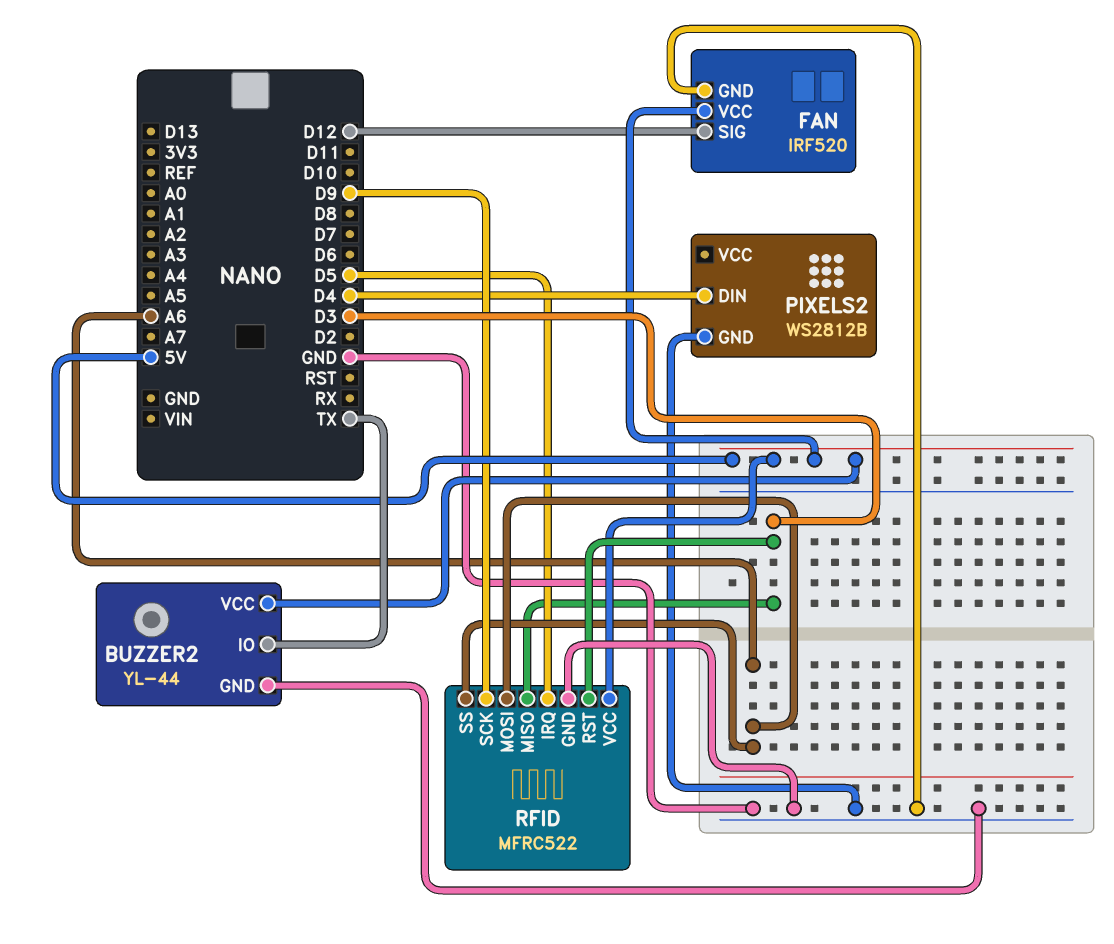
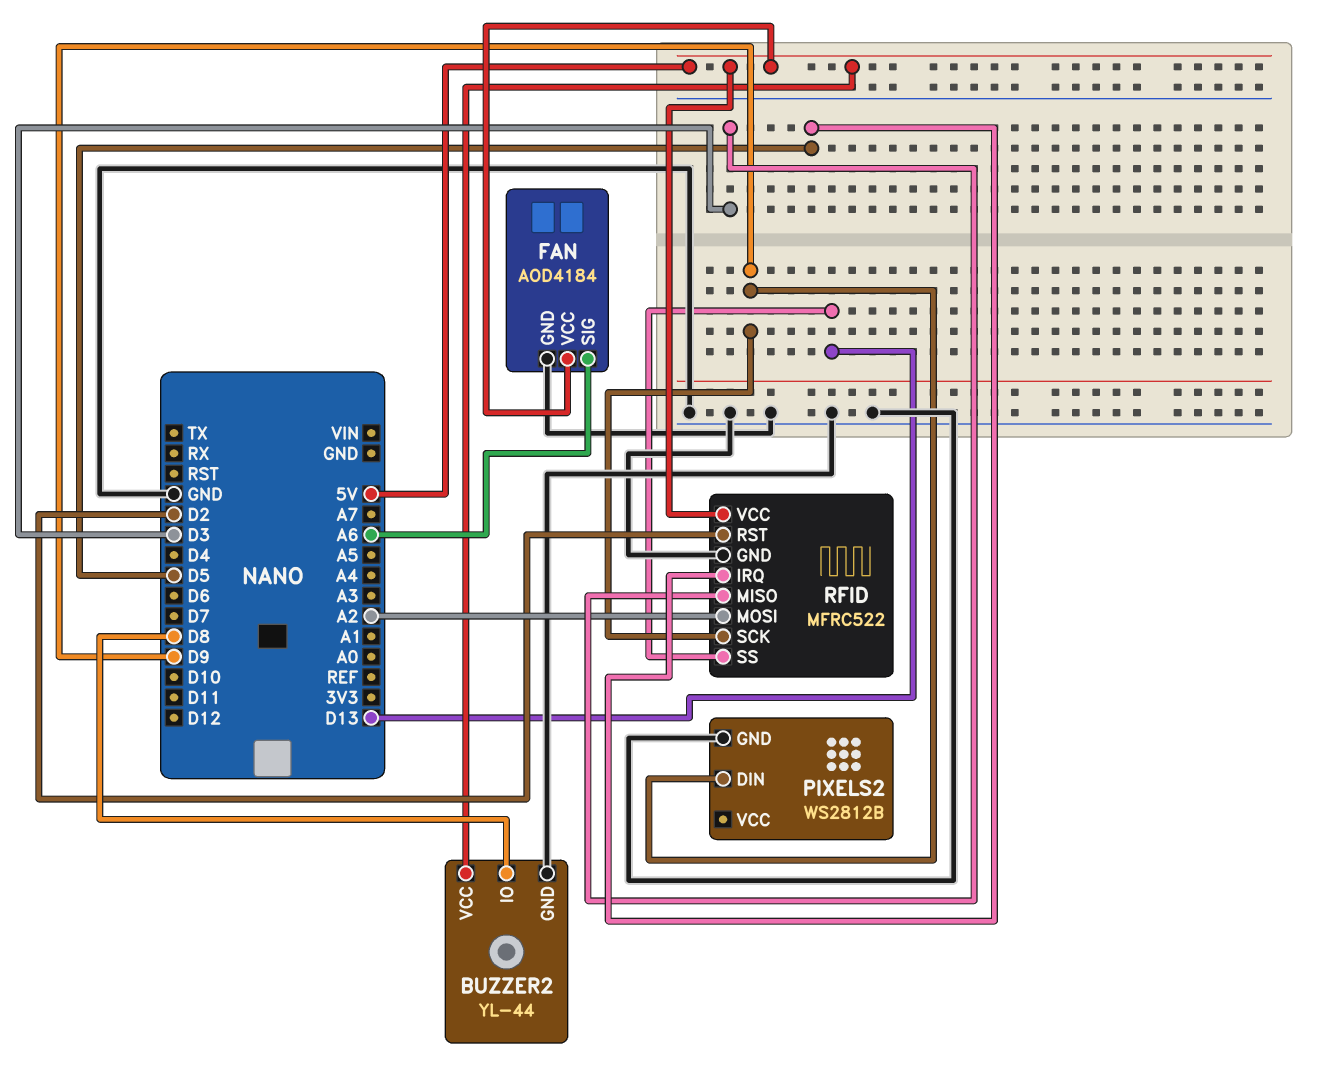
BUZZER2 pin IO: TX -> D8
FAN: IRF520 -> AOD4184
FAN pin SIG: D12 -> A6
PIXELS2 pin DIN: D4 -> D9
RFID pin MOSI: A6 -> A2
RFID pin RST: D3 -> D2
RFID pin SS: A6 -> D13

